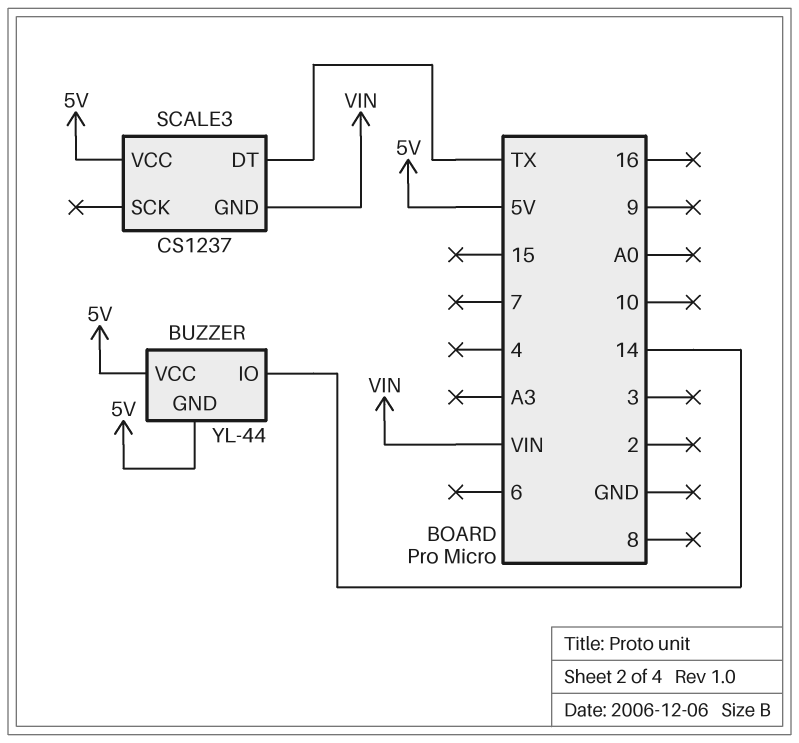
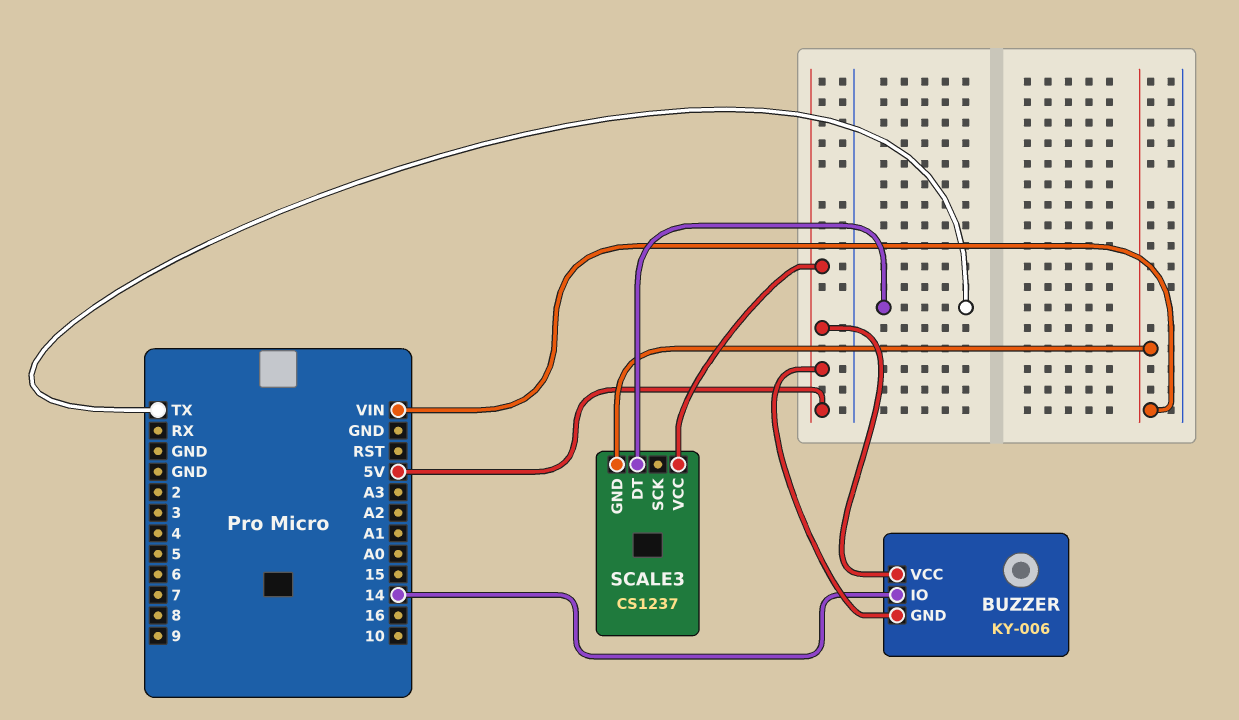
BUZZER: YL-44 -> KY-006

